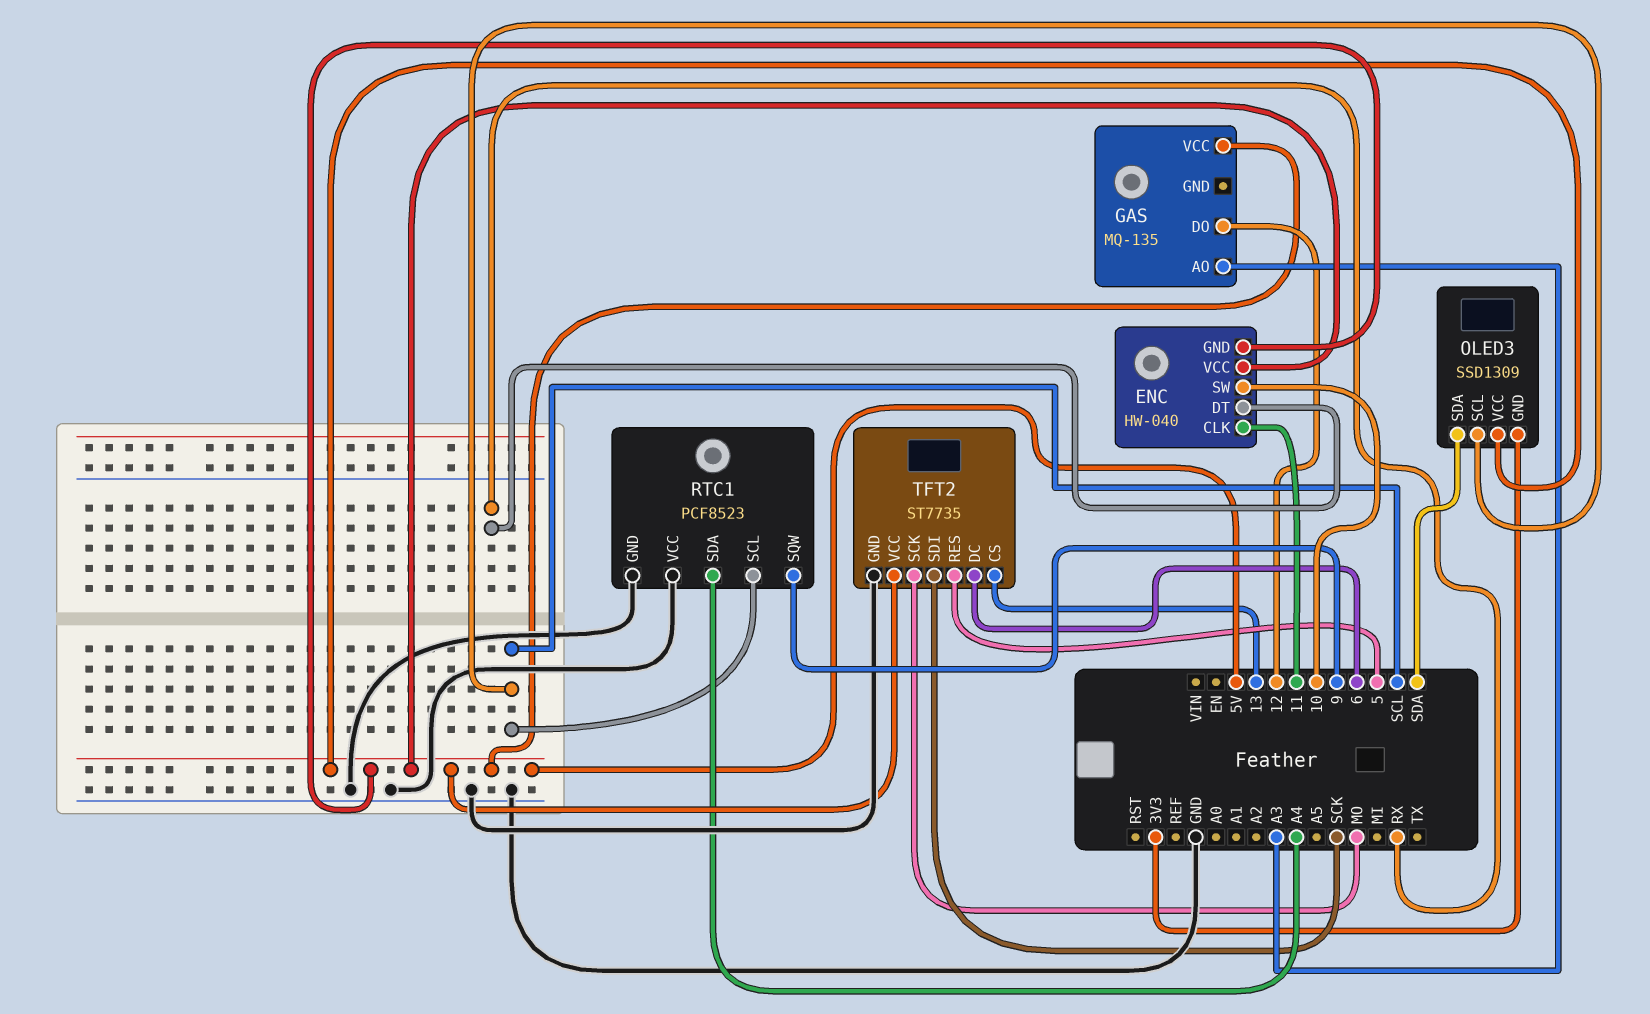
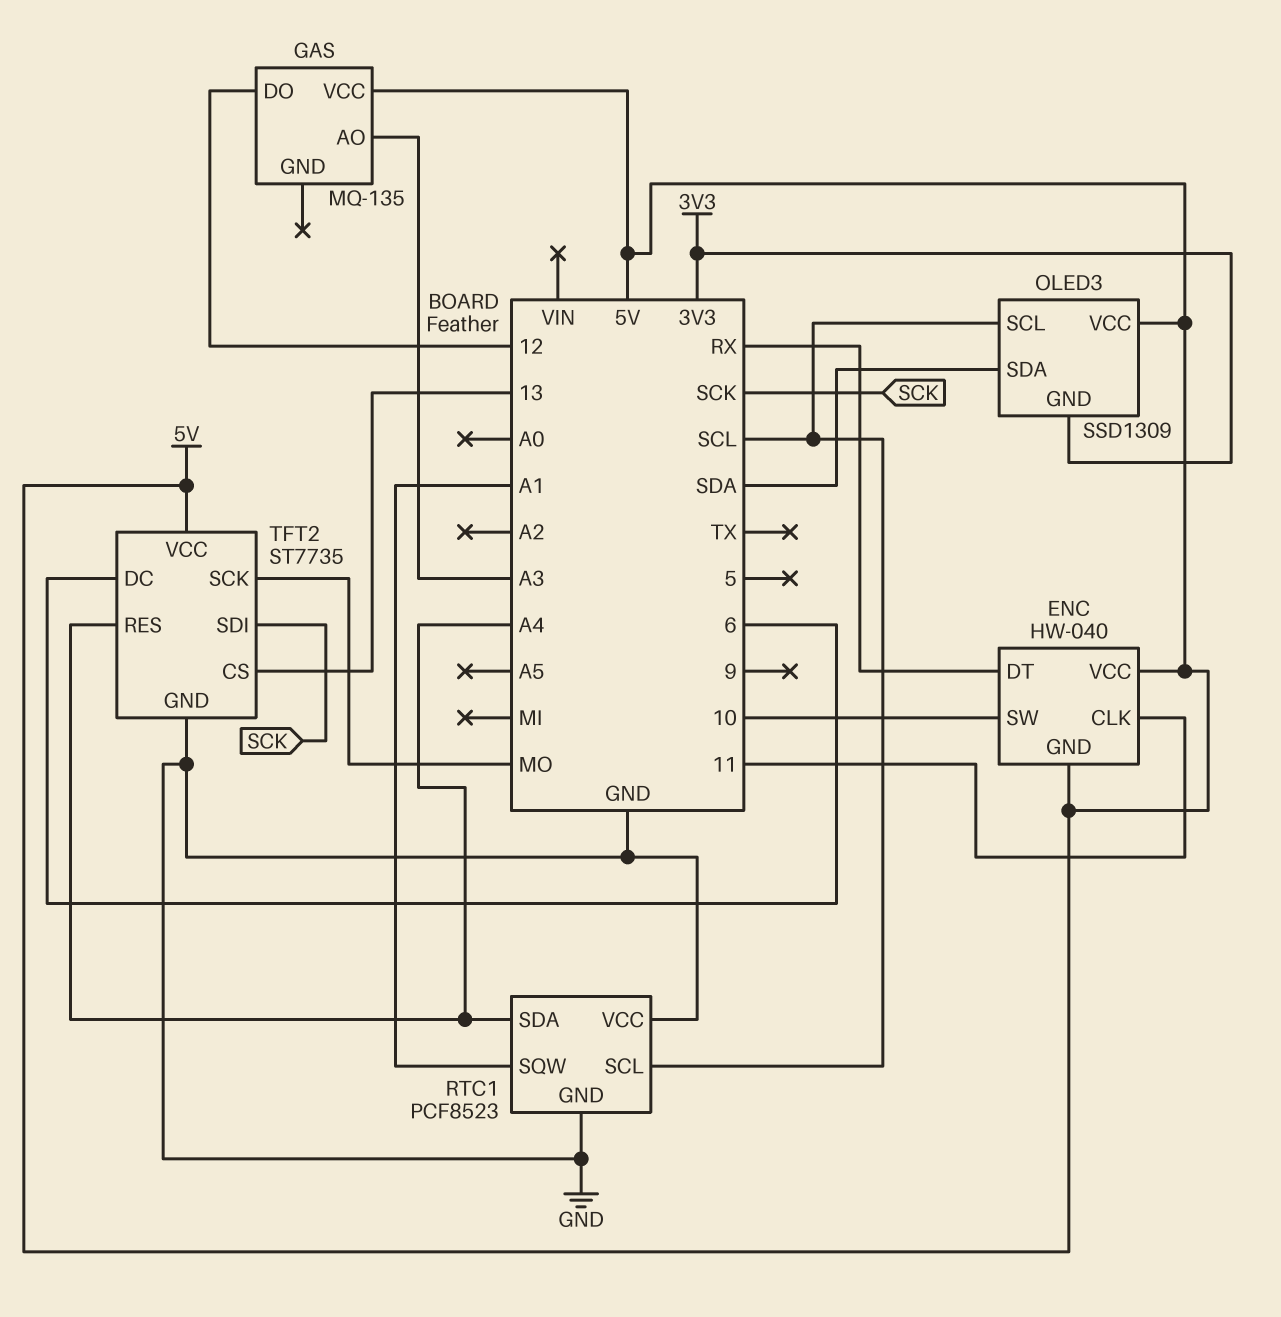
RTC1 pin SQW: 9 -> A1
TFT2 pin RES: 5 -> A4

